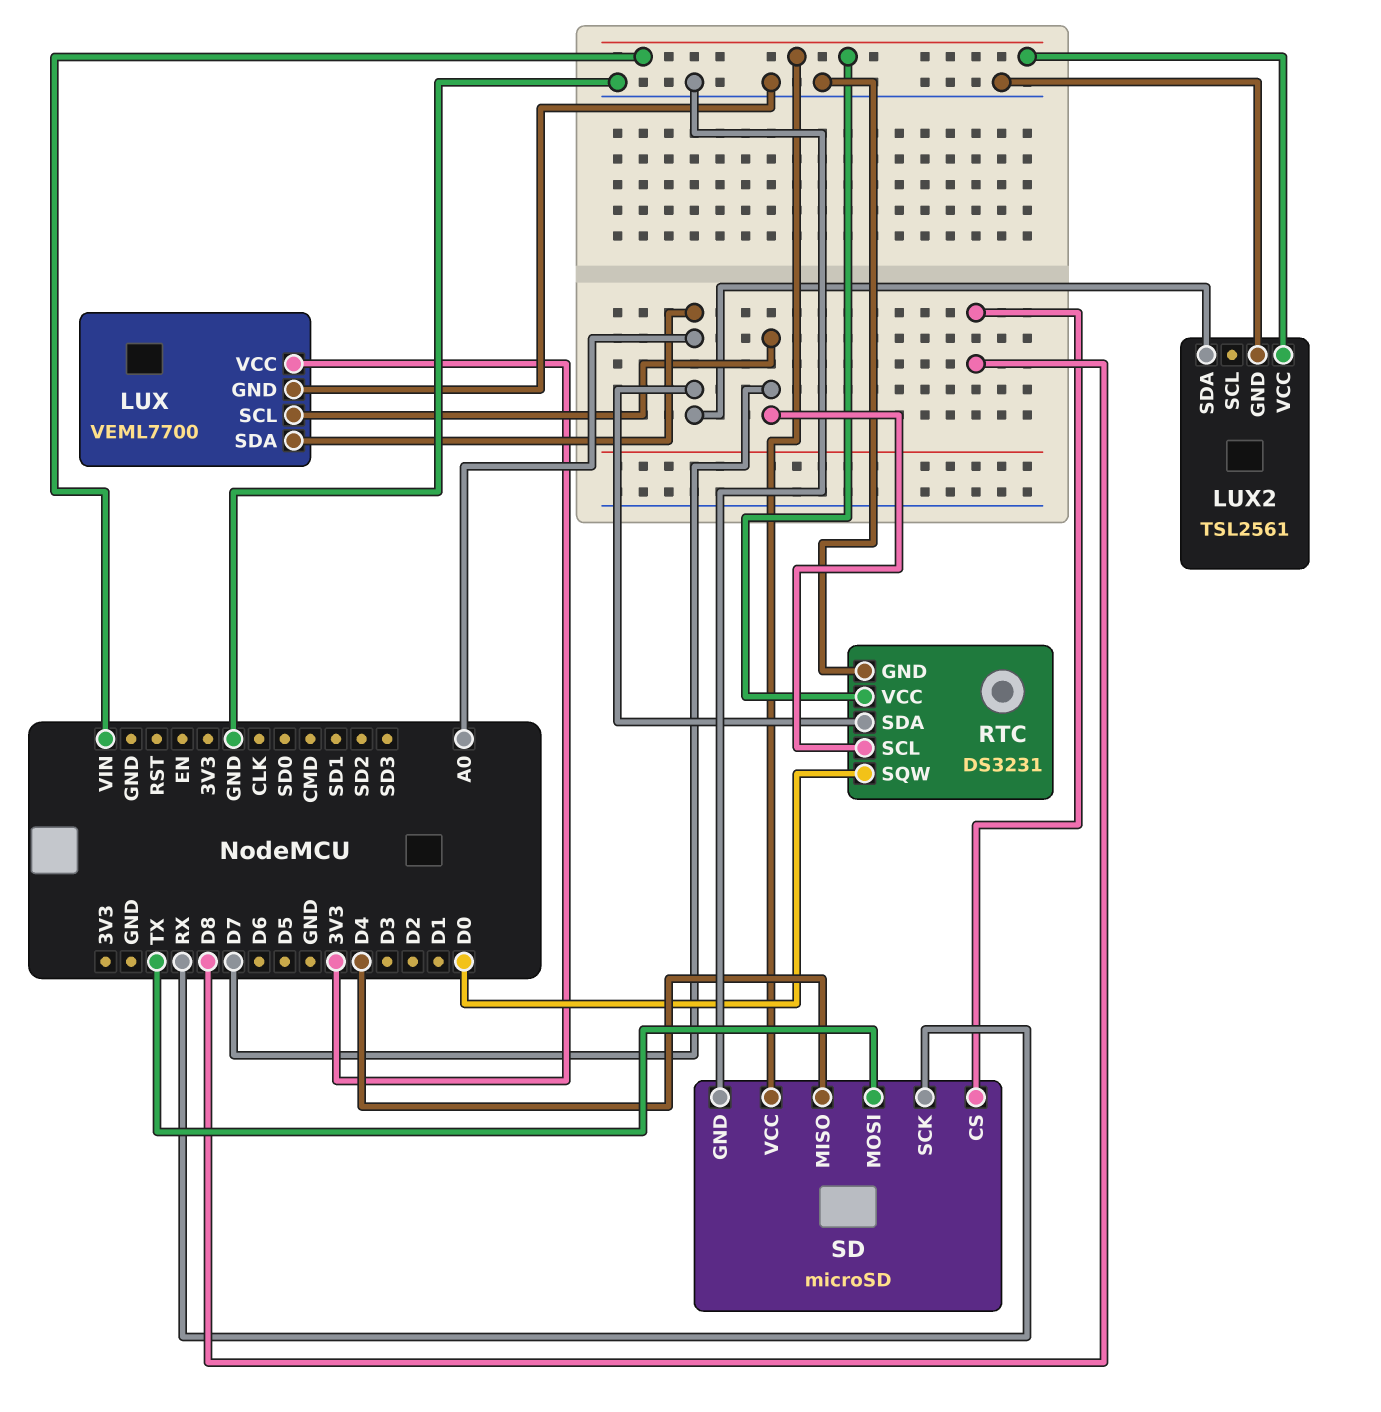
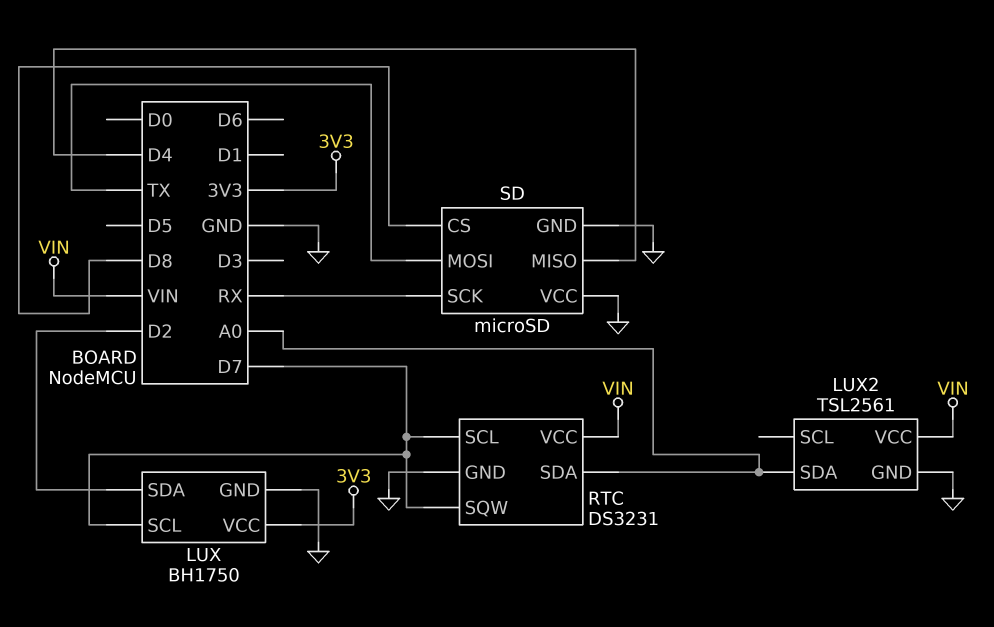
LUX: VEML7700 -> BH1750
LUX pin SDA: A0 -> D2
RTC pin SQW: D0 -> D7
SD pin VCC: VIN -> GND

